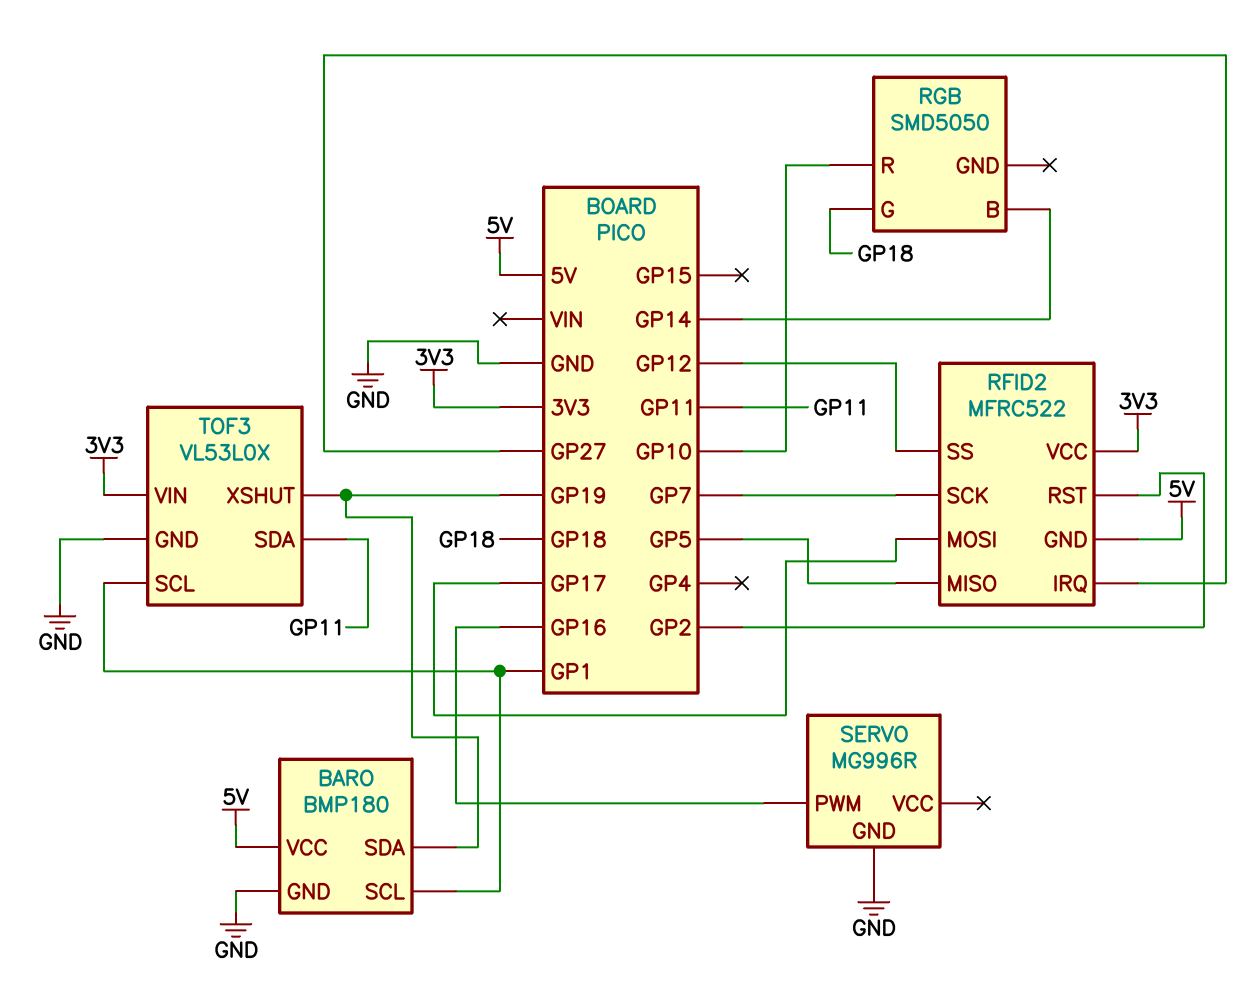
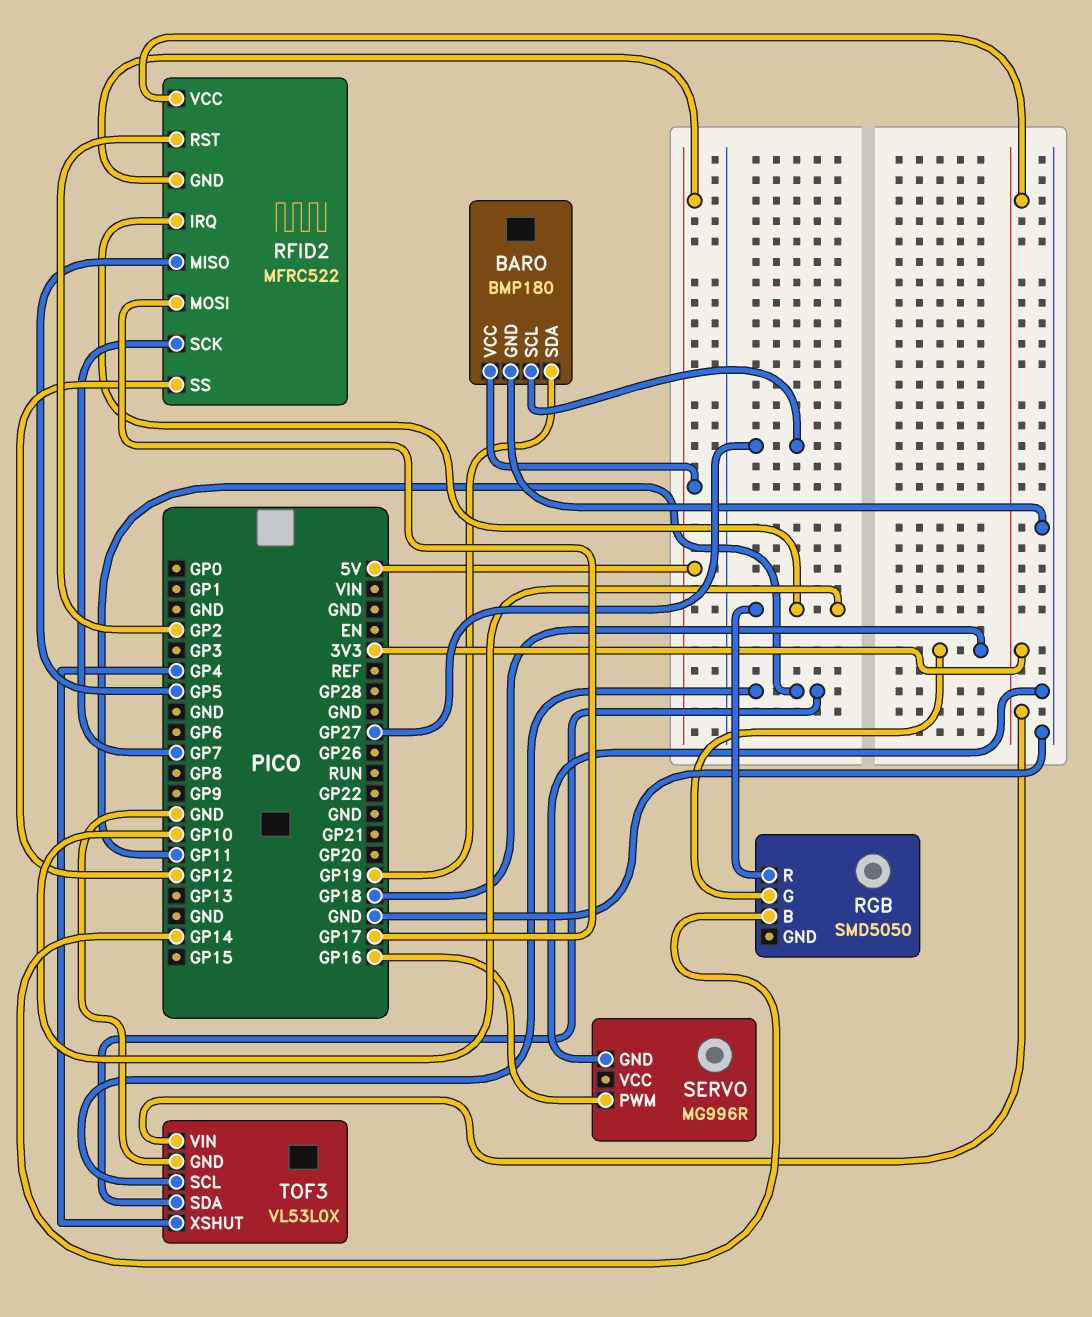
BARO pin SCL: GP1 -> GP27
RFID2 pin IRQ: GP27 -> GP10
TOF3 pin SCL: GP1 -> GP11
TOF3 pin XSHUT: GP19 -> GP4

